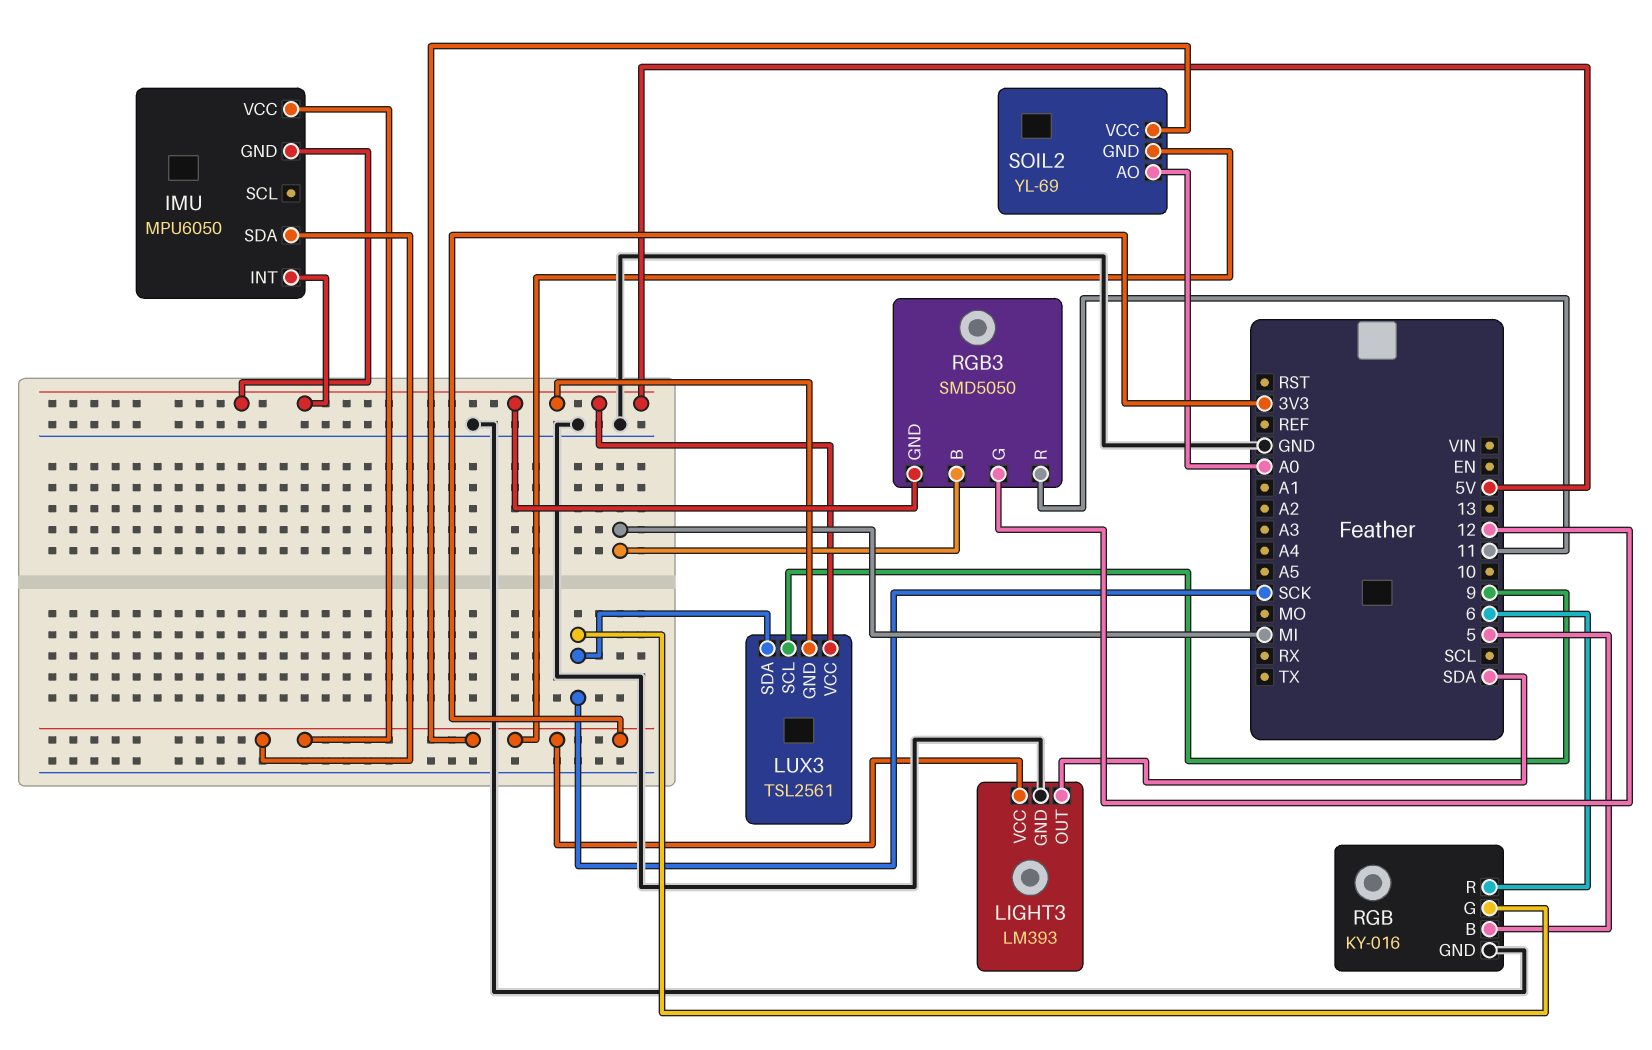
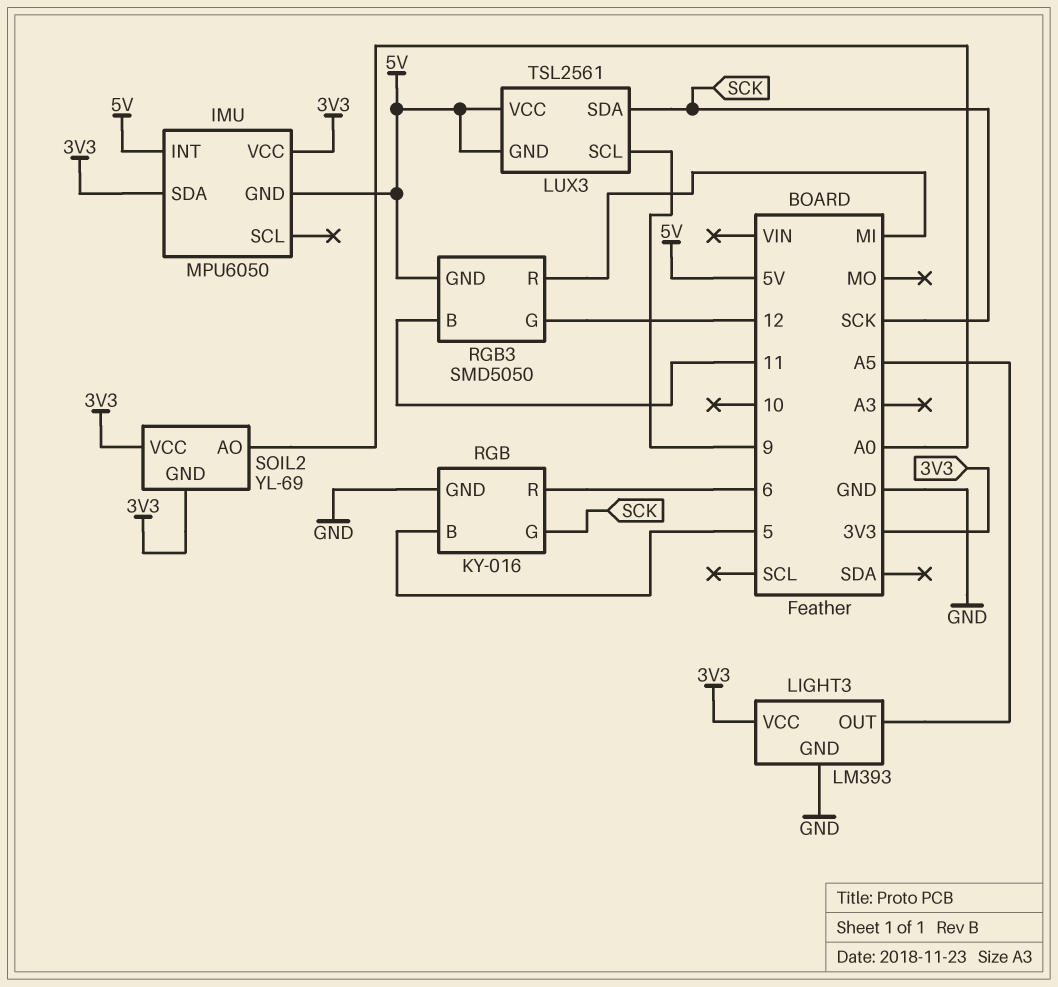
LIGHT3 pin OUT: SDA -> A5
RGB3 pin B: MI -> 11
RGB3 pin R: 11 -> MI

